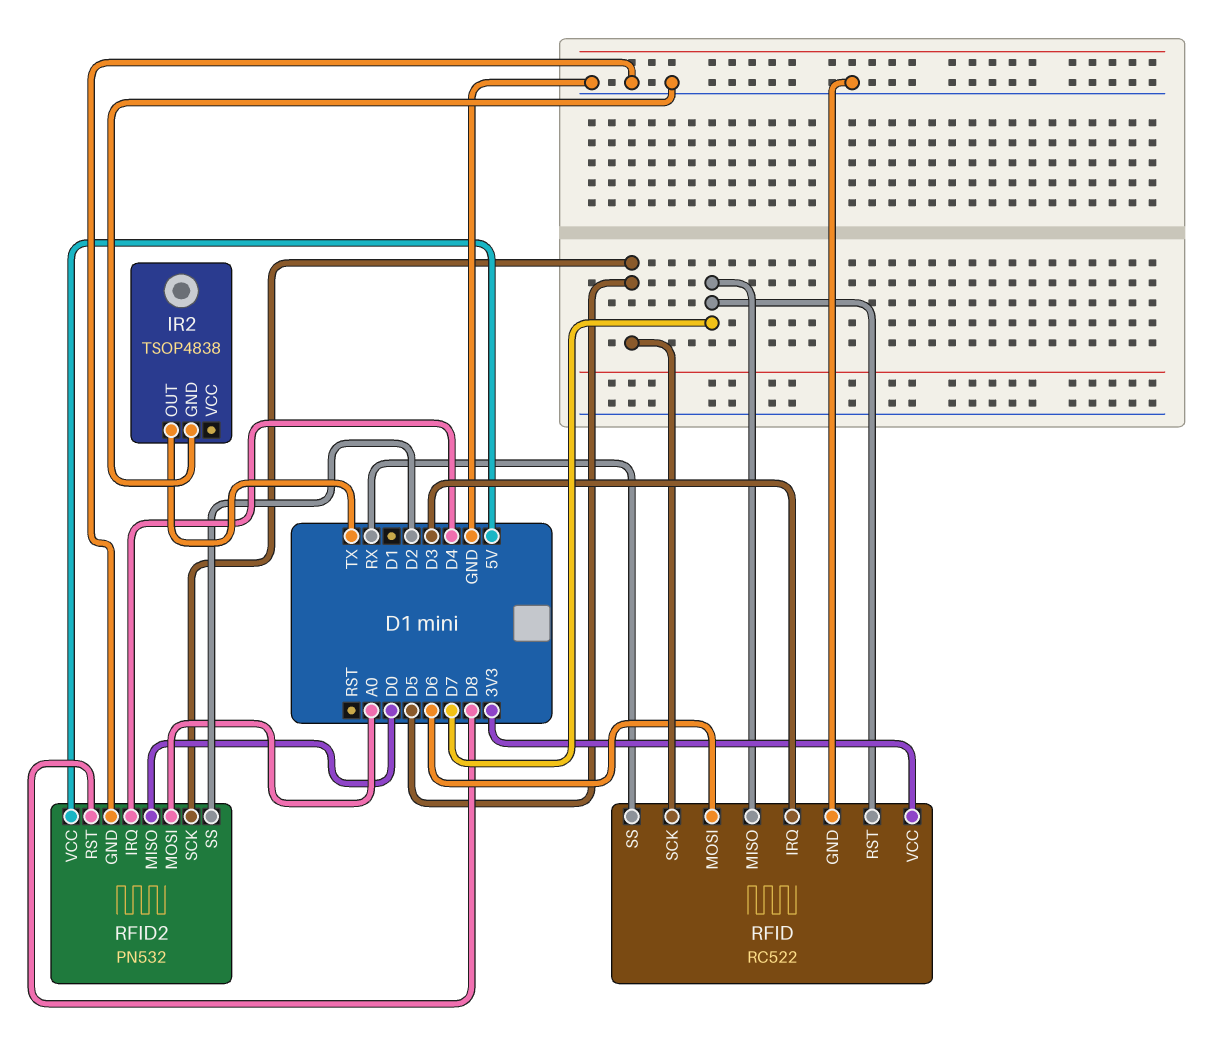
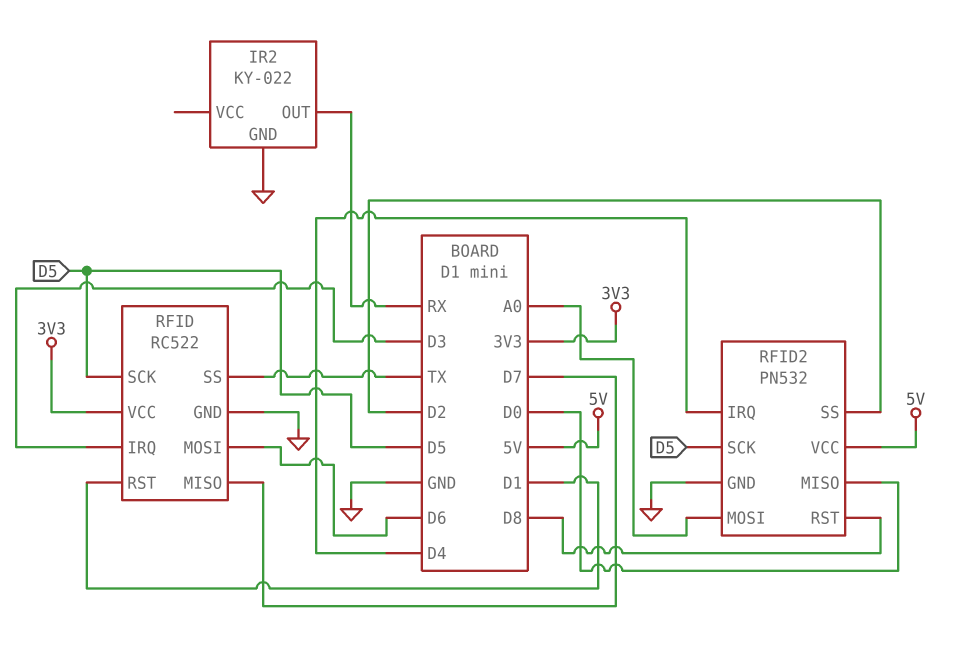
IR2: TSOP4838 -> KY-022
IR2 pin OUT: TX -> RX
RFID pin RST: D7 -> D1
RFID pin SS: RX -> TX

